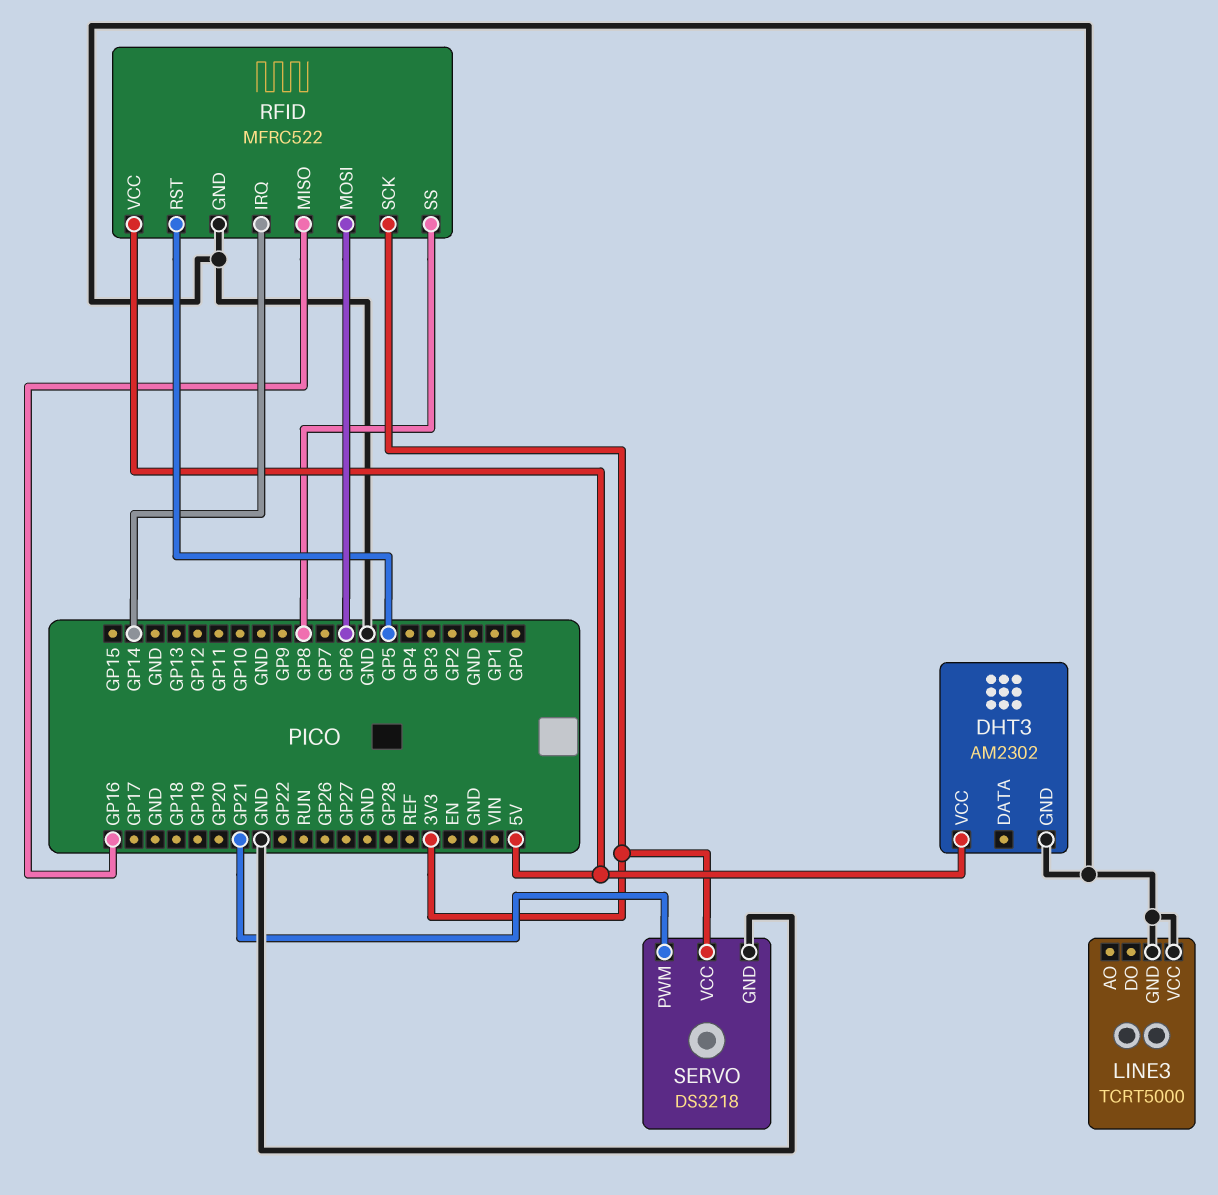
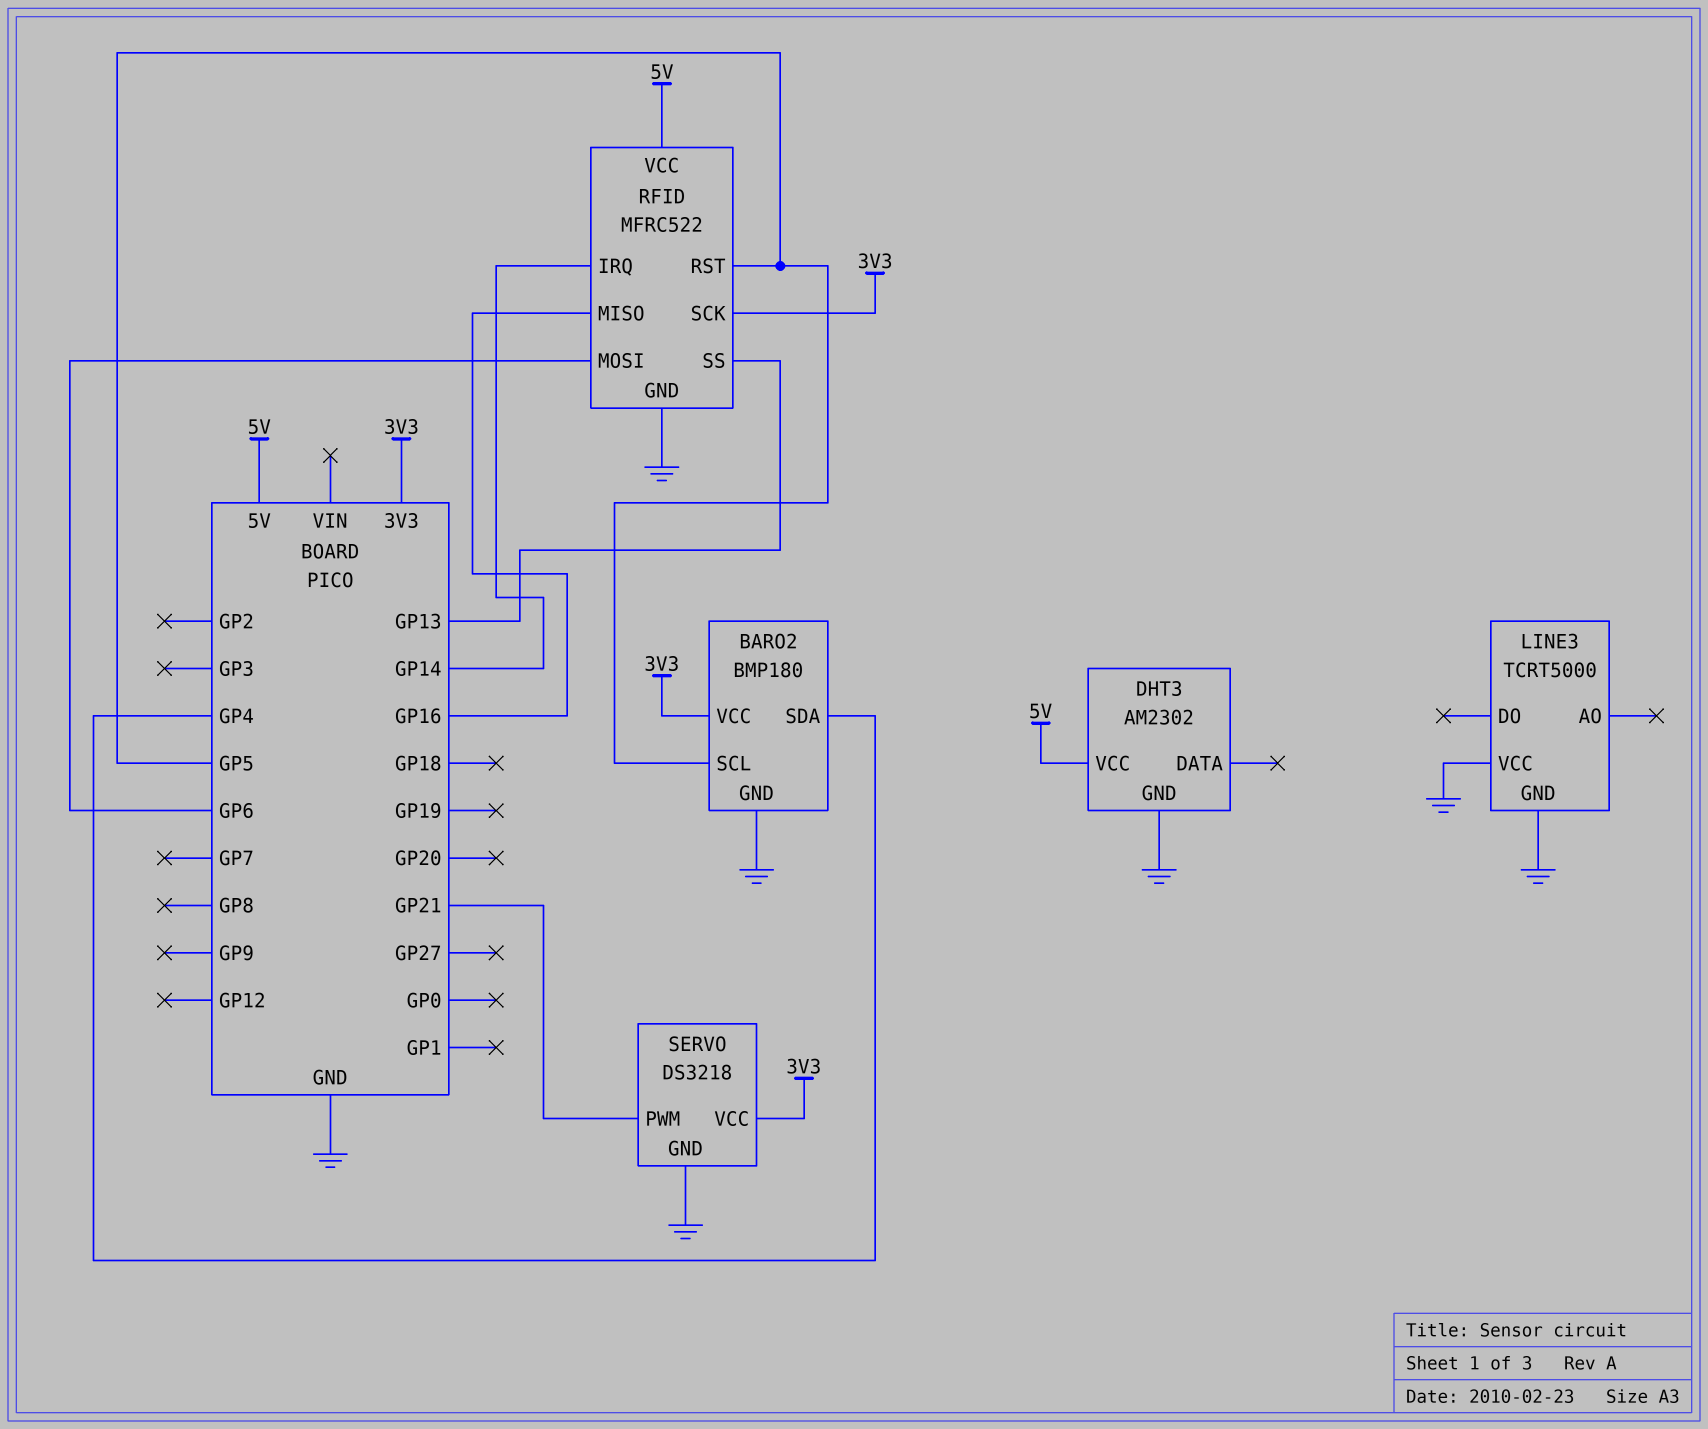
BARO2: none -> BMP180
BARO2 pin GND: none -> GND
BARO2 pin SCL: none -> GP5
BARO2 pin SDA: none -> GP4
BARO2 pin VCC: none -> 3V3
RFID pin SS: GP8 -> GP13

